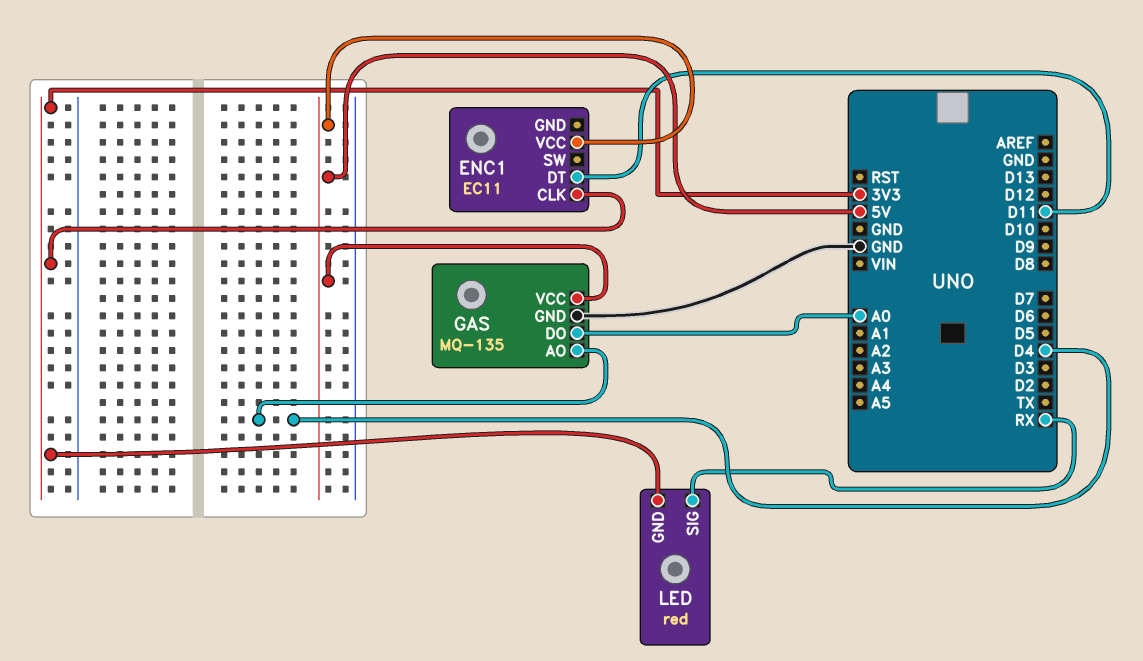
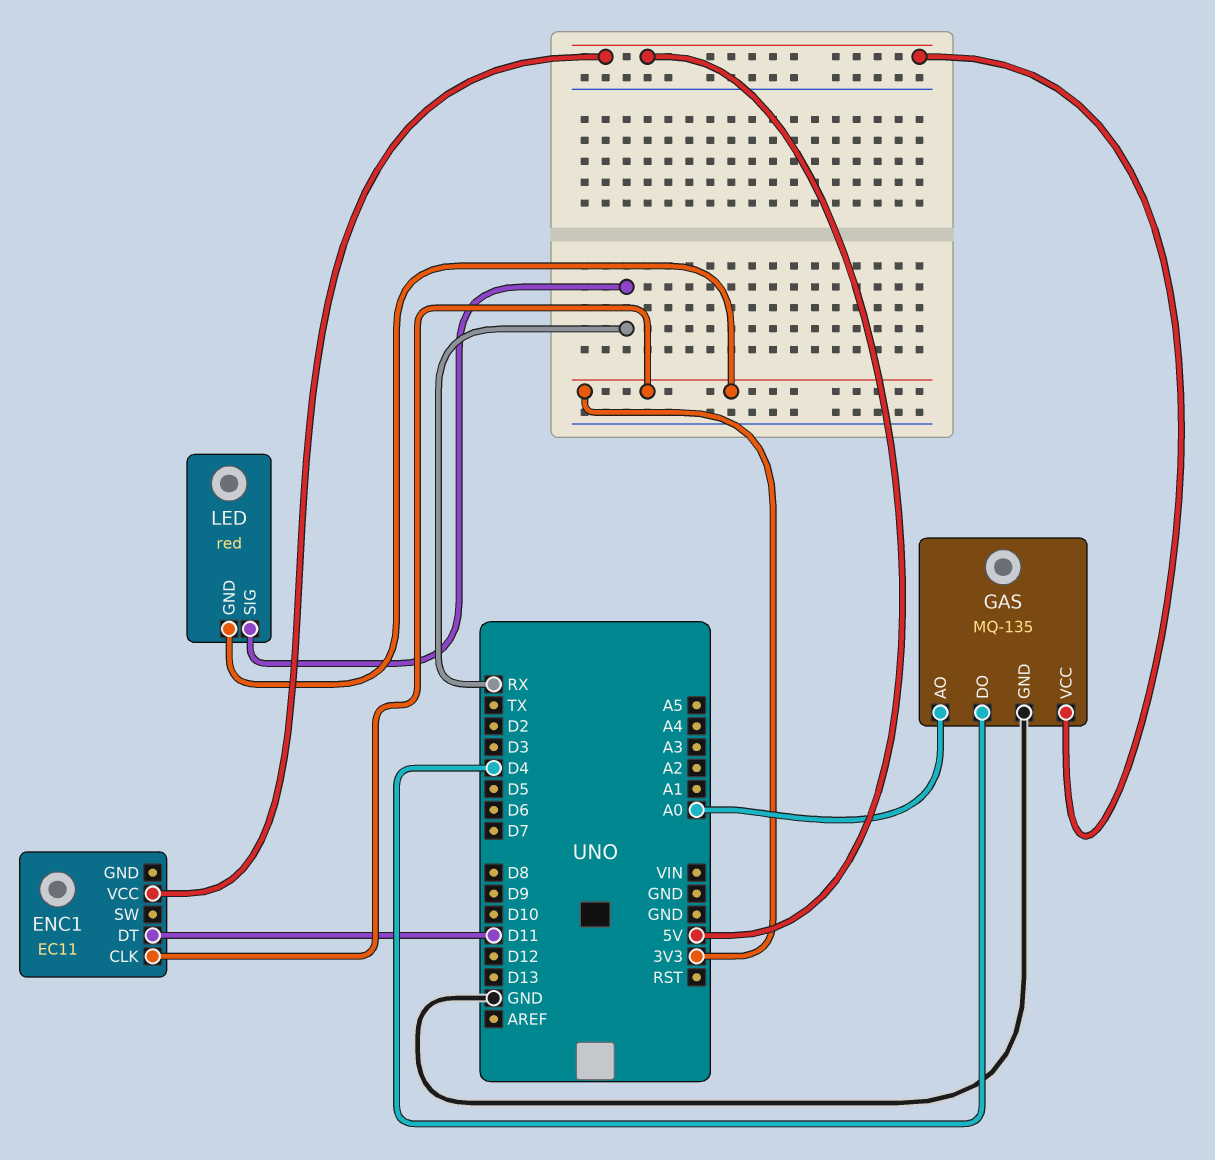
GAS pin AO: D4 -> A0
GAS pin DO: A0 -> D4

